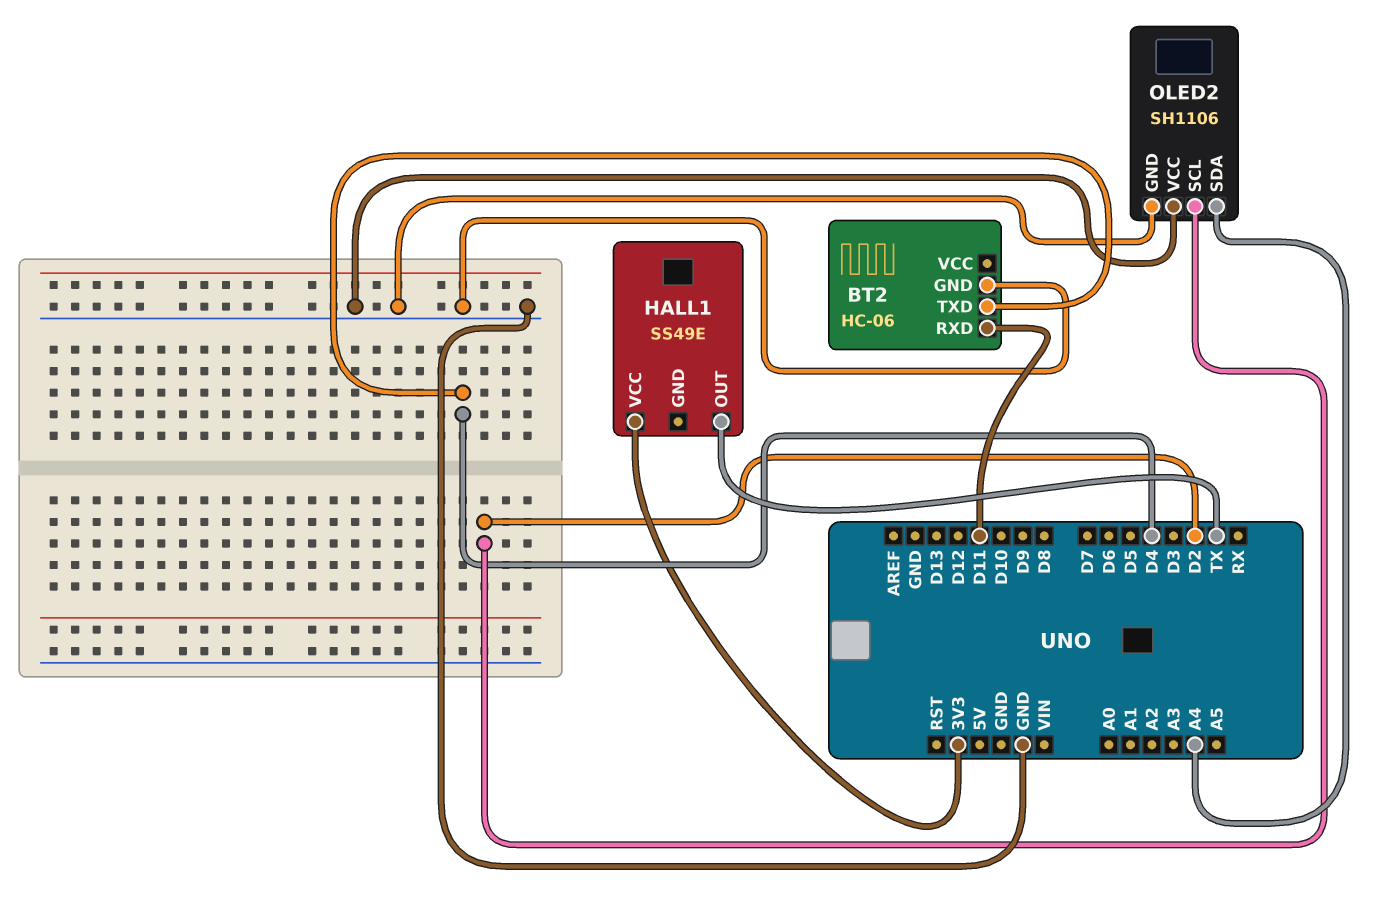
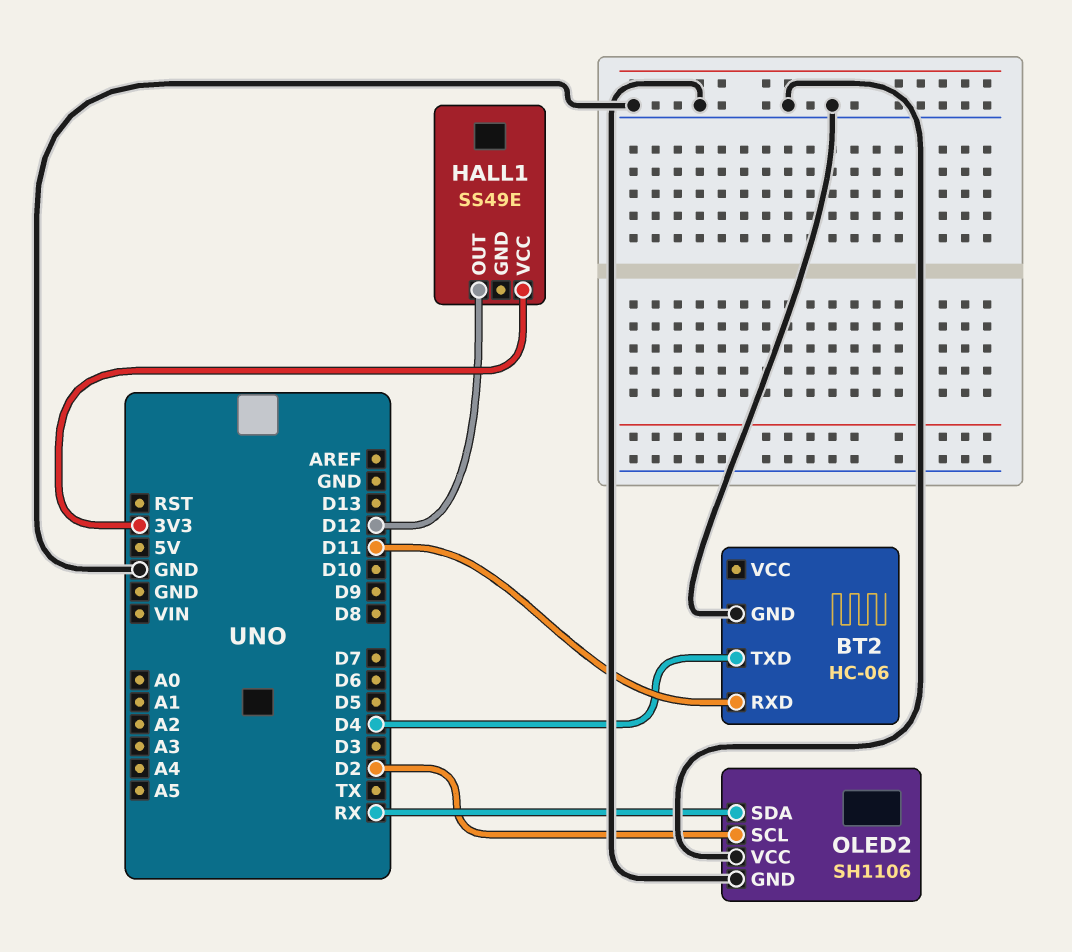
HALL1 pin OUT: TX -> D12
OLED2 pin SDA: A4 -> RX

